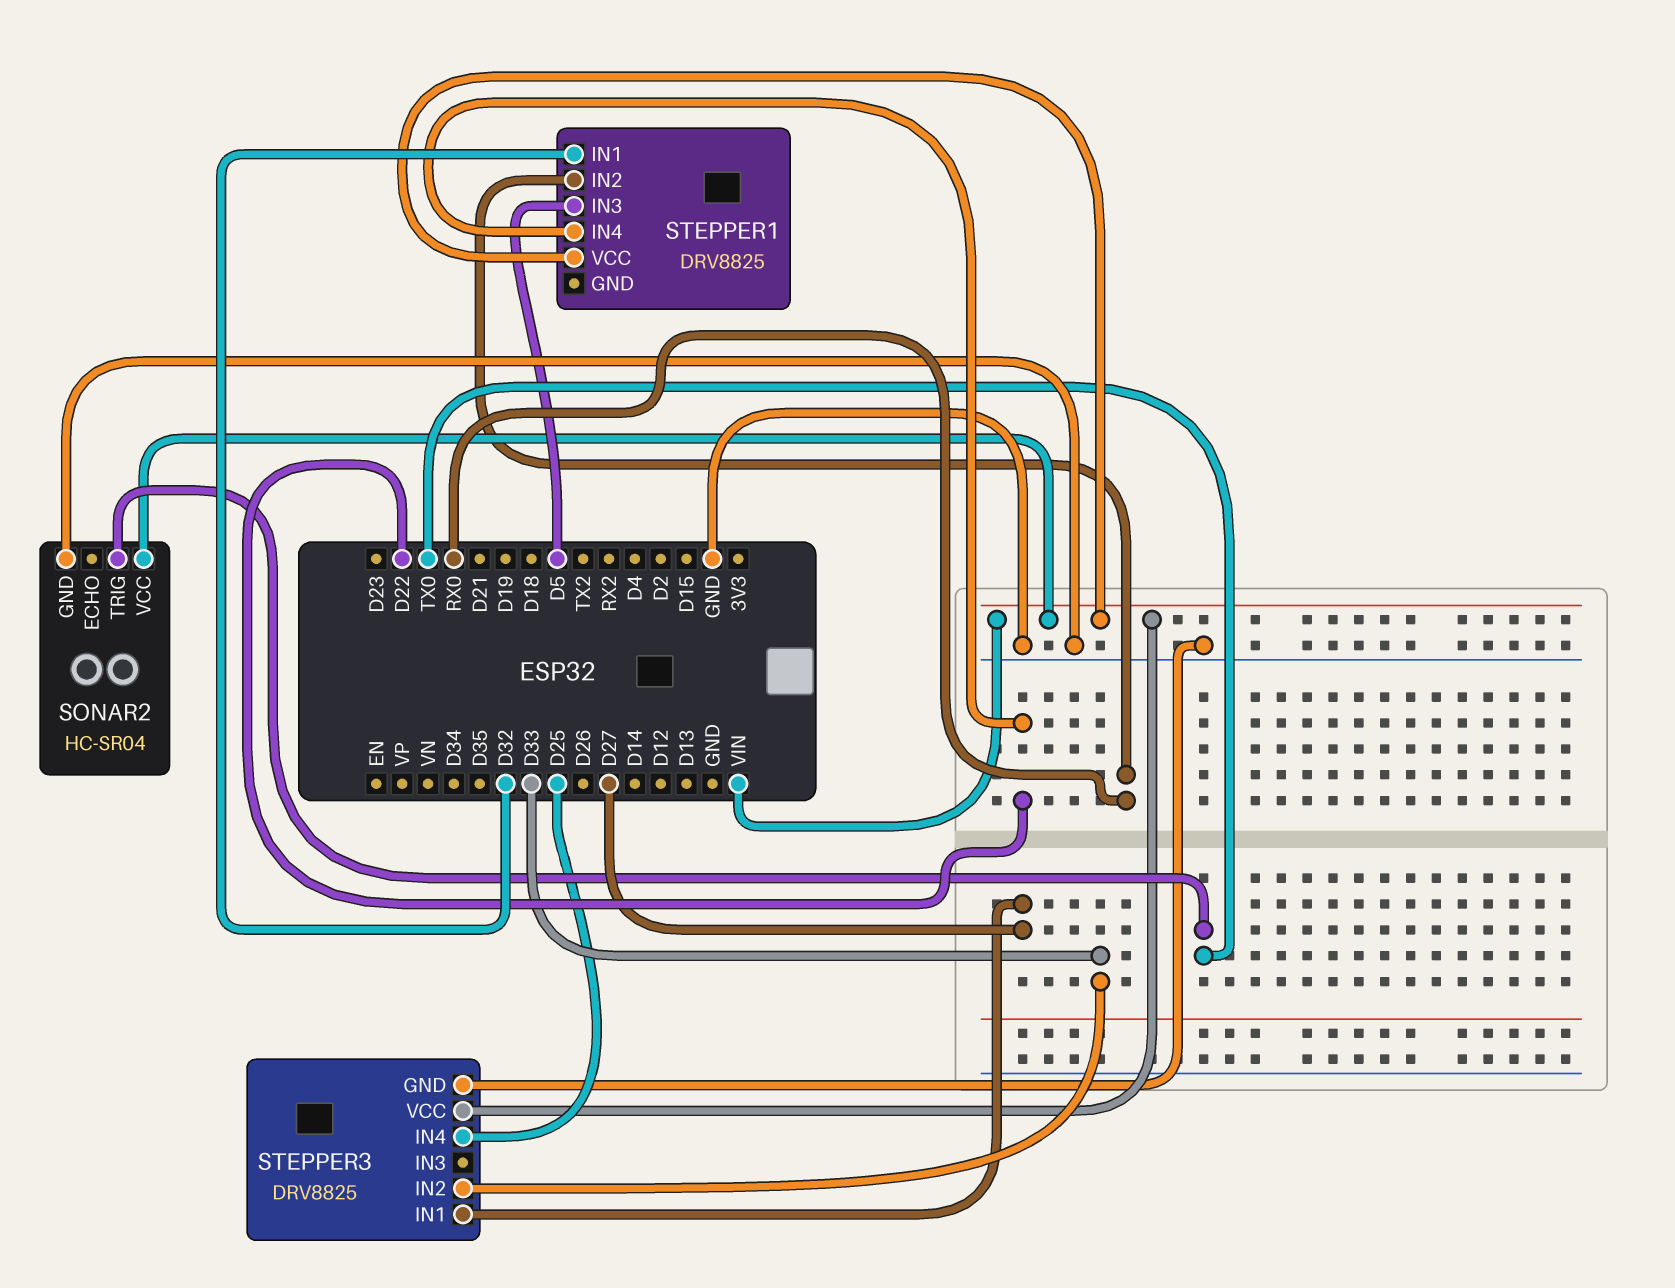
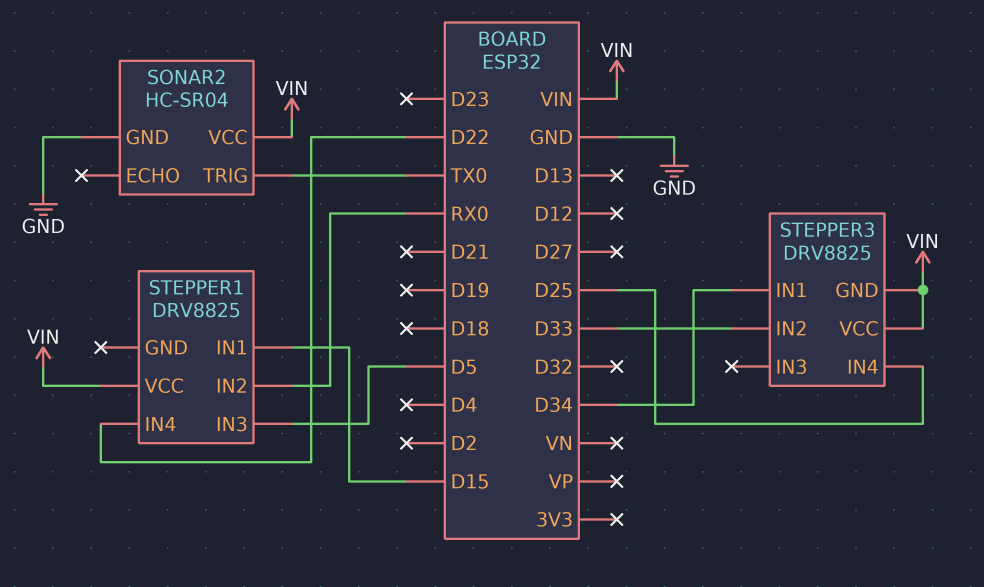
STEPPER1 pin IN1: D32 -> D15
STEPPER3 pin GND: GND -> VIN
STEPPER3 pin IN1: D27 -> D34

